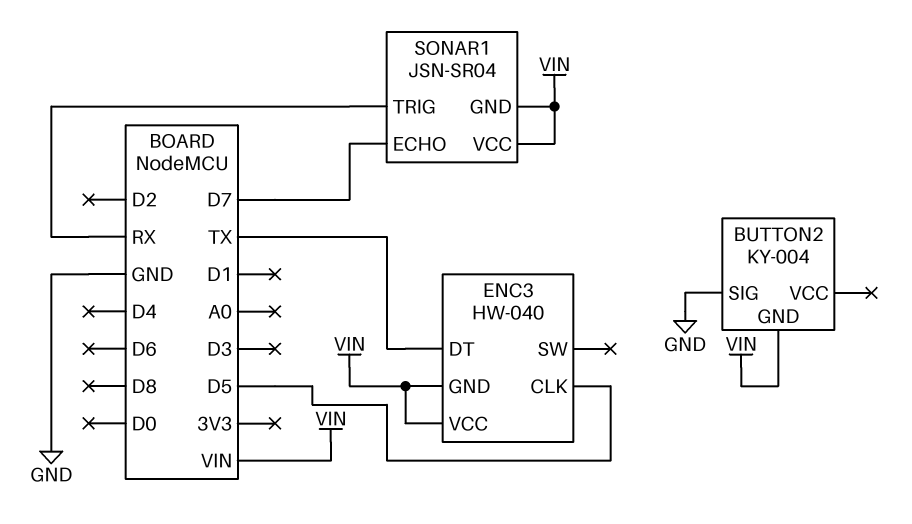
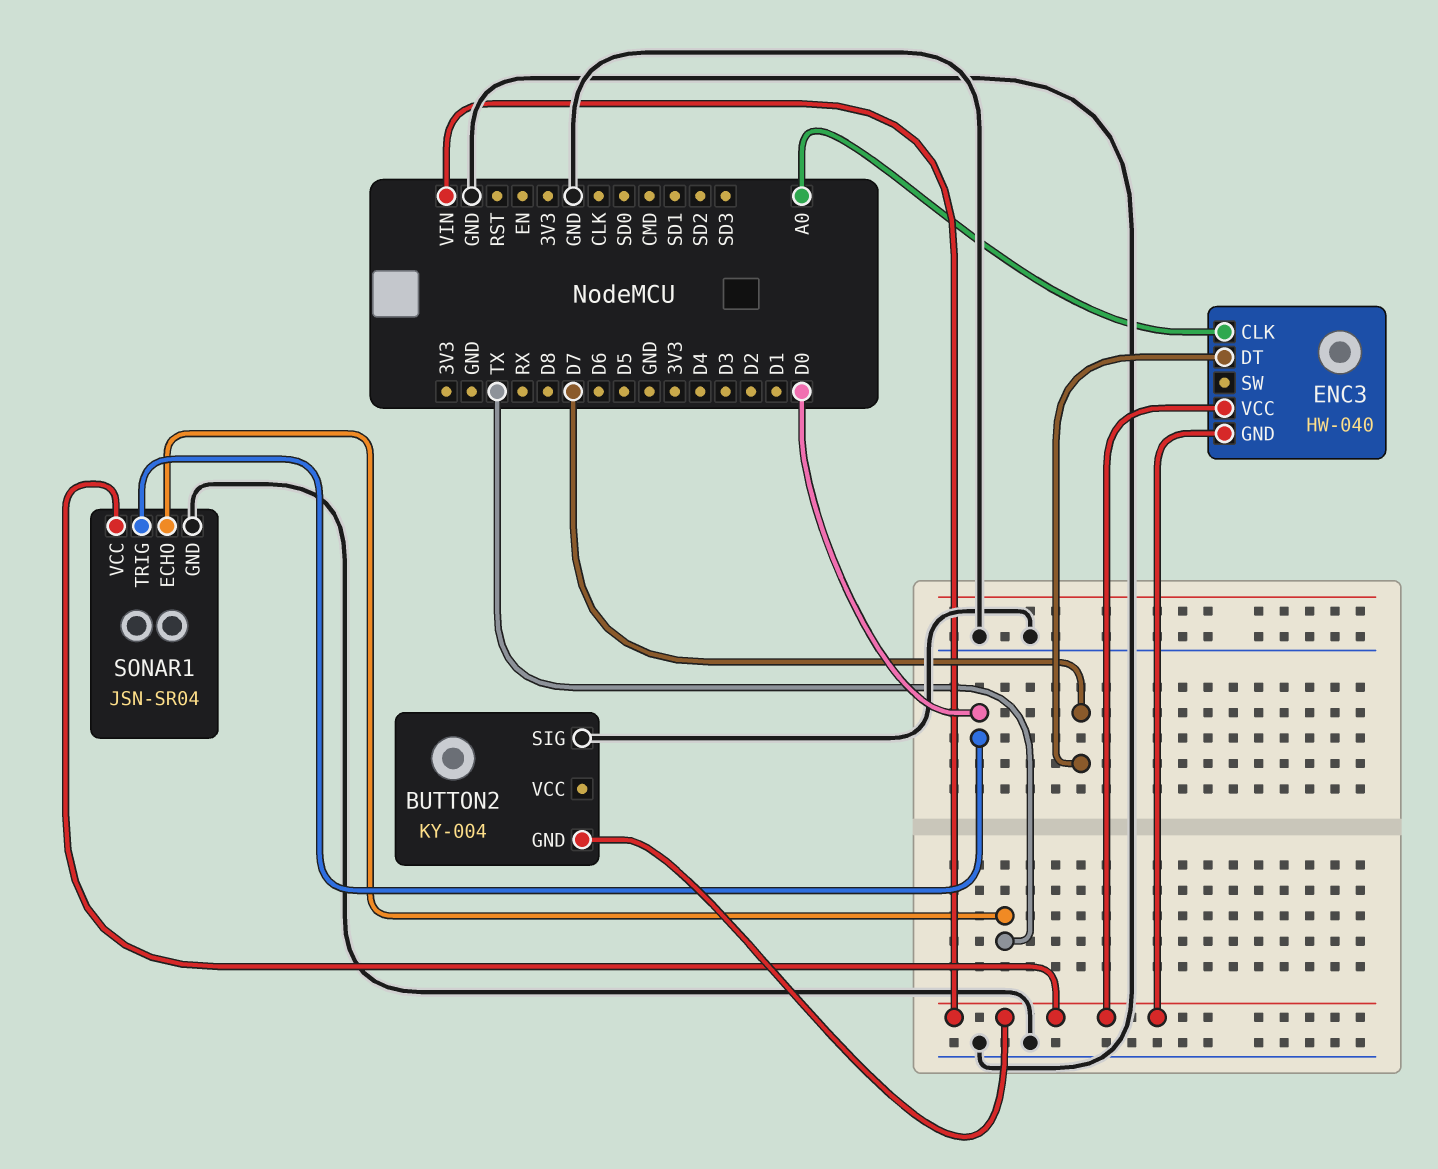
ENC3 pin CLK: D5 -> A0
ENC3 pin DT: TX -> D7
SONAR1 pin ECHO: D7 -> TX
SONAR1 pin GND: VIN -> GND
SONAR1 pin TRIG: RX -> D0

